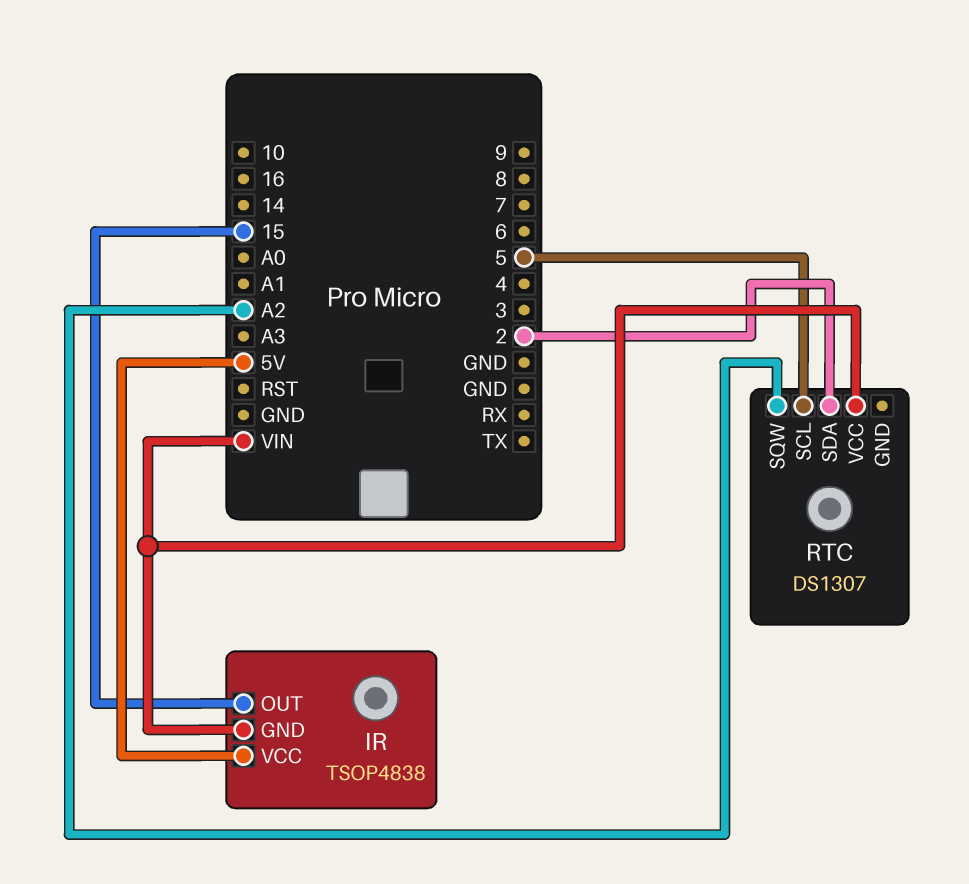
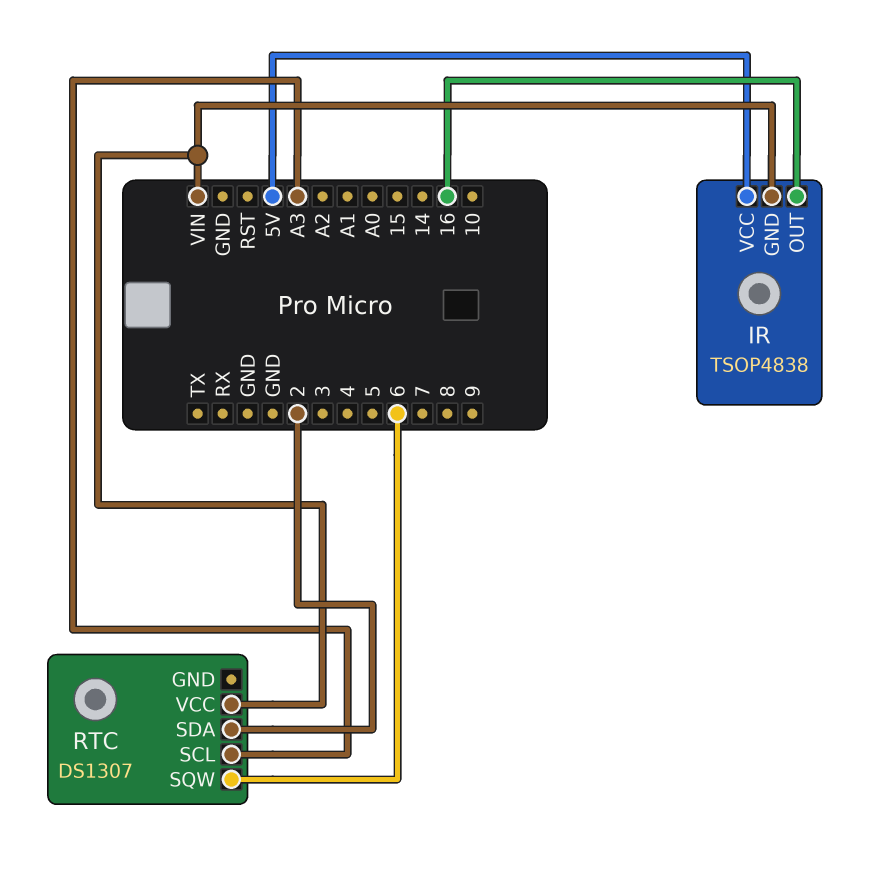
IR pin OUT: 15 -> 16
RTC pin SCL: 5 -> A3
RTC pin SQW: A2 -> 6

